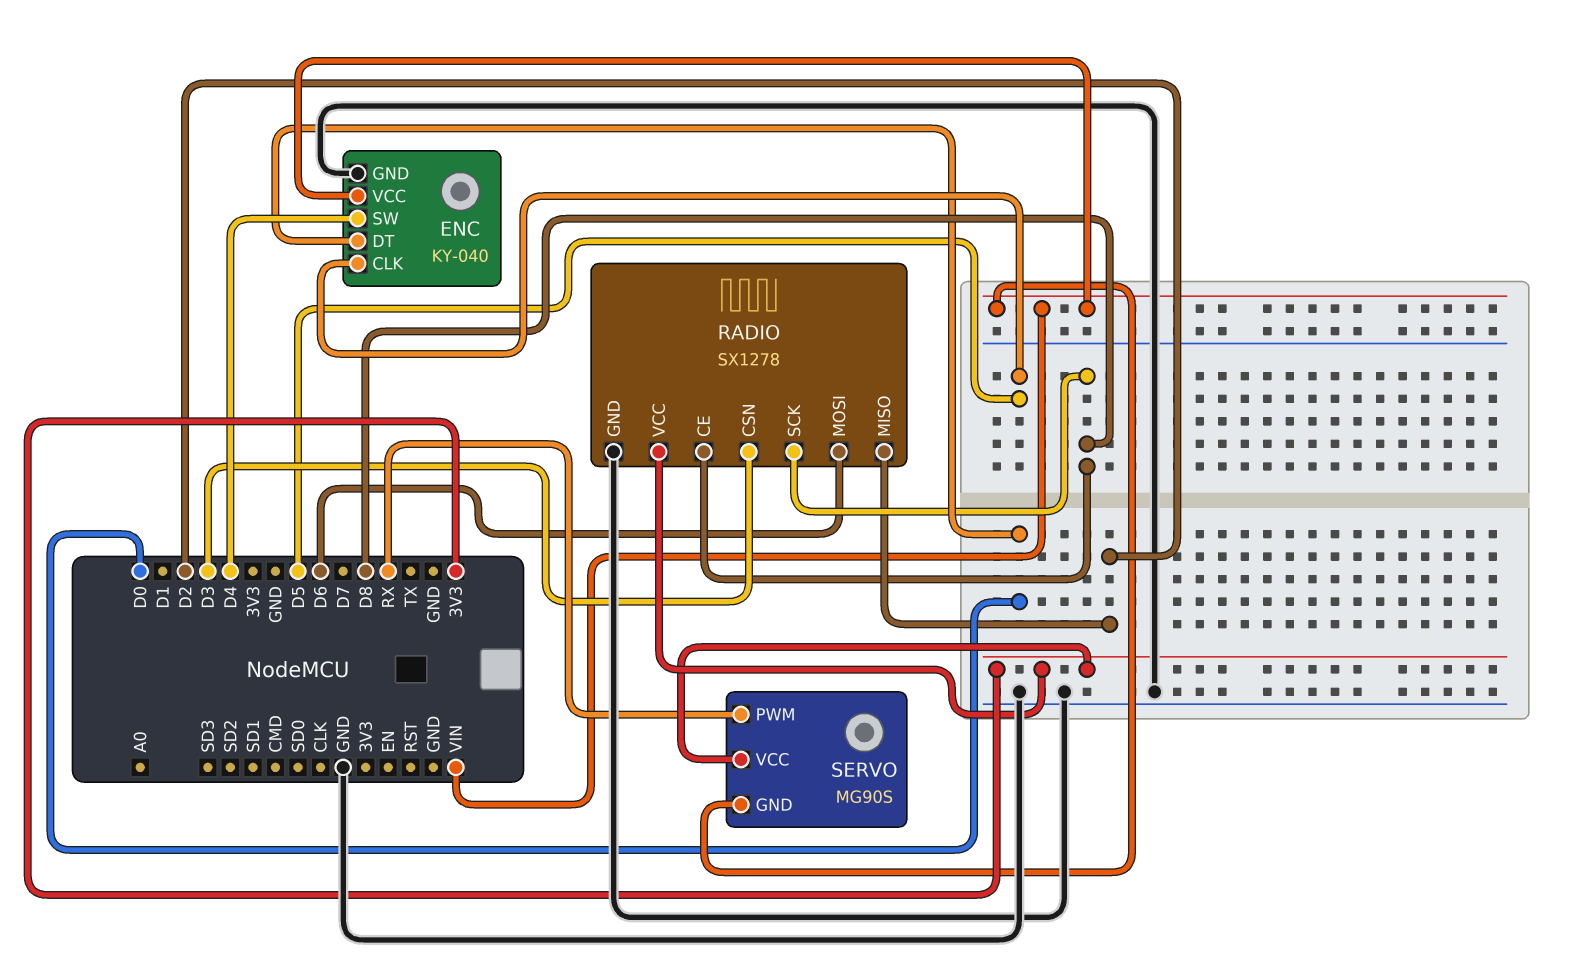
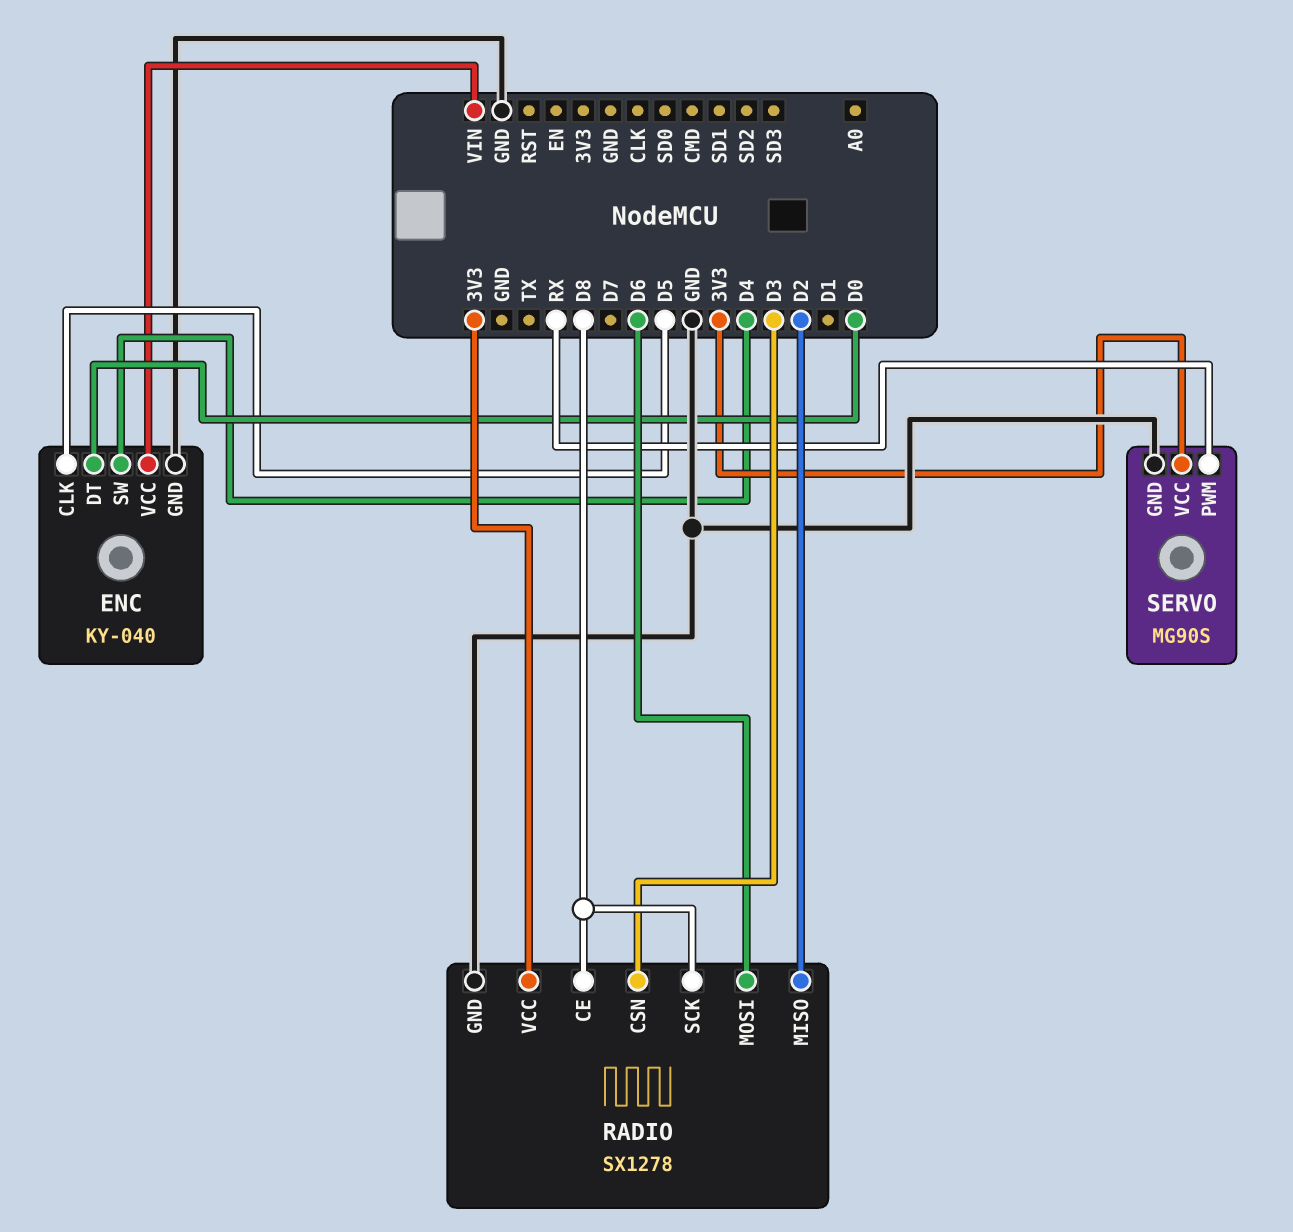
SERVO pin GND: VIN -> GND

